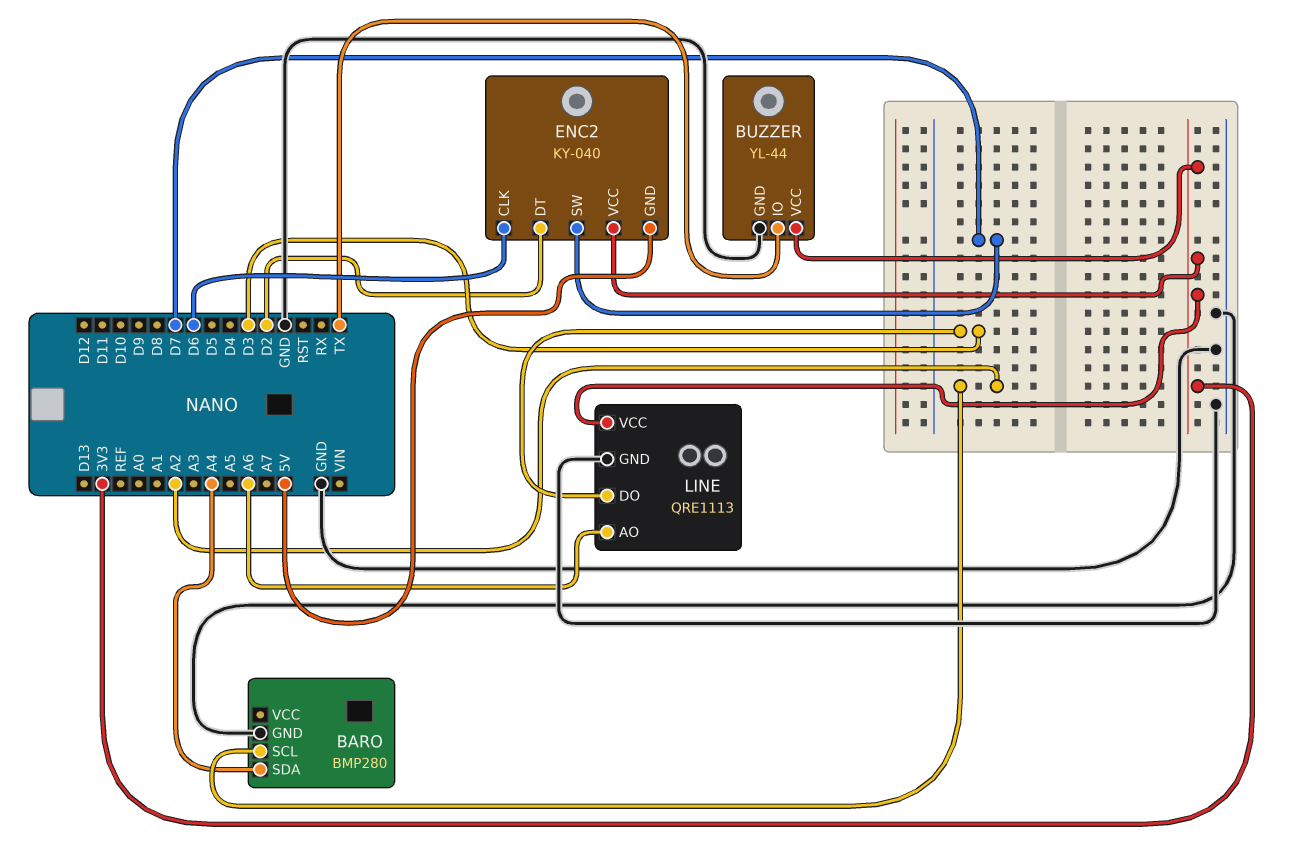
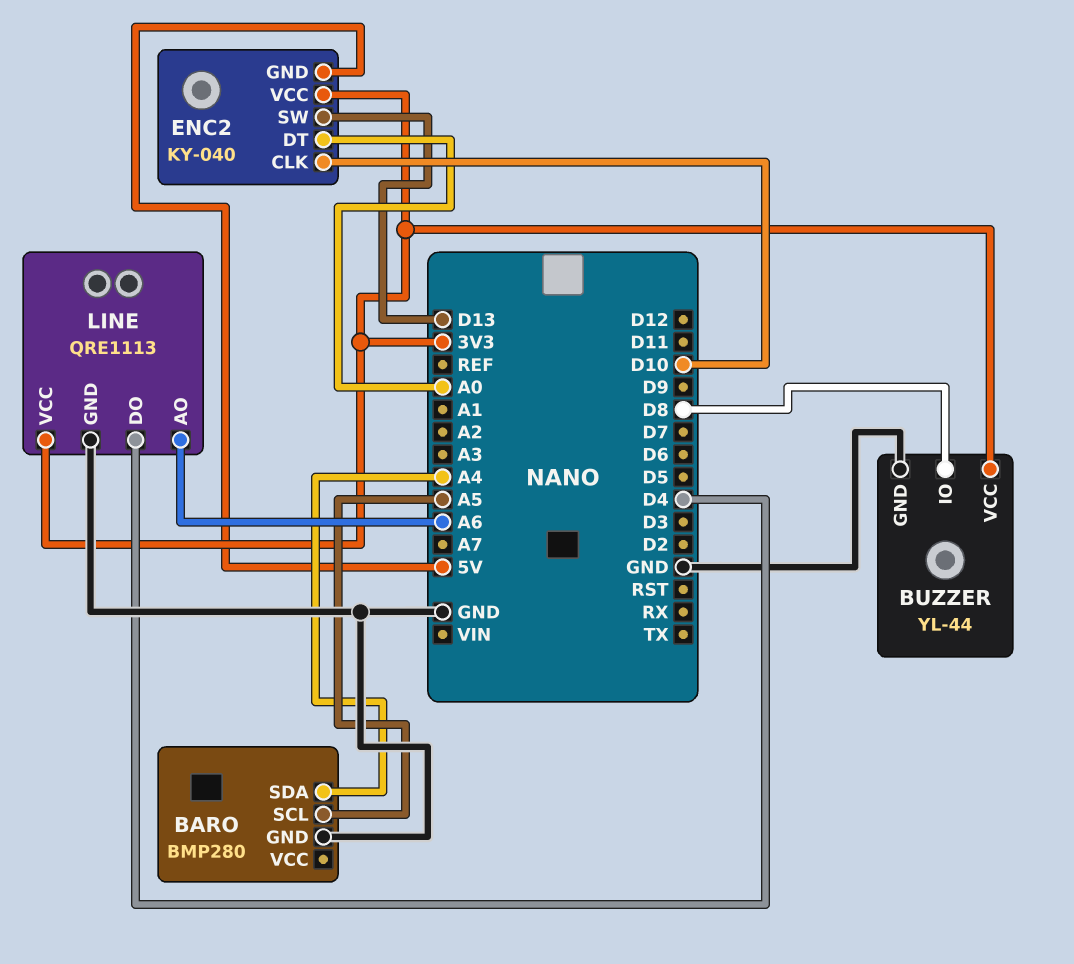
BARO pin SCL: A2 -> A5
BUZZER pin IO: TX -> D8
ENC2 pin CLK: D6 -> D10
ENC2 pin DT: D2 -> A0
ENC2 pin SW: D7 -> D13
LINE pin DO: D3 -> D4

